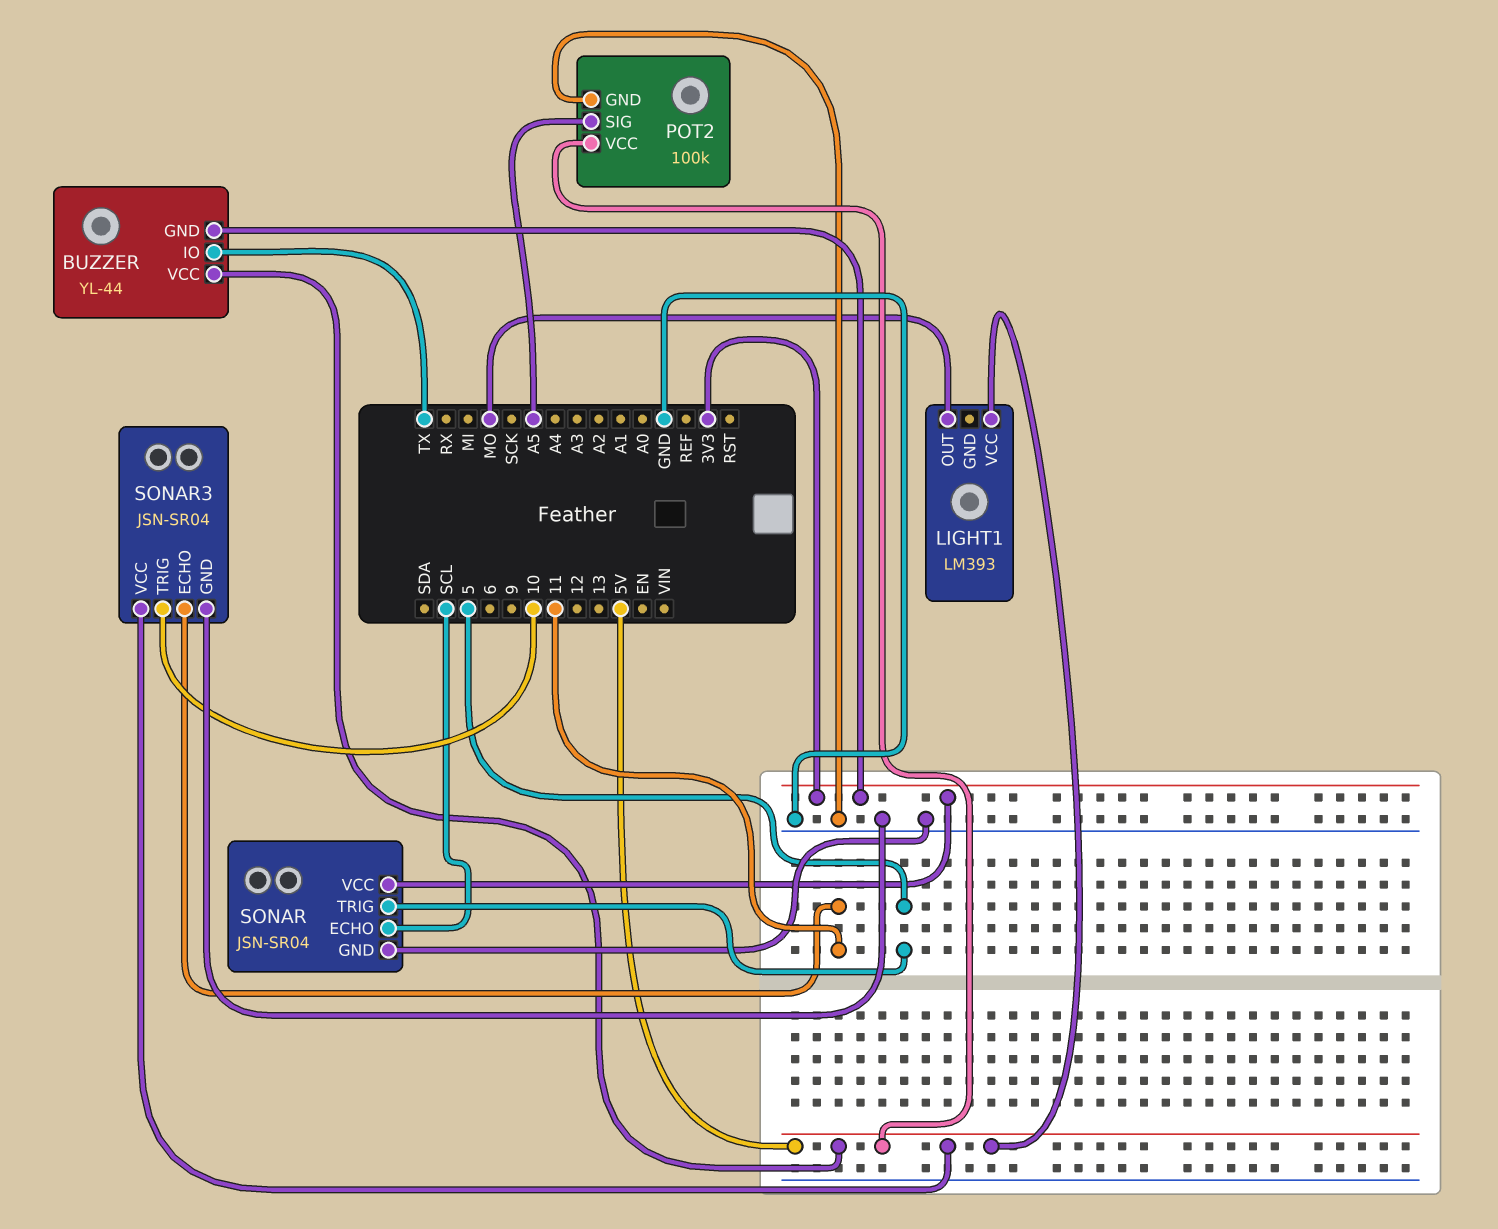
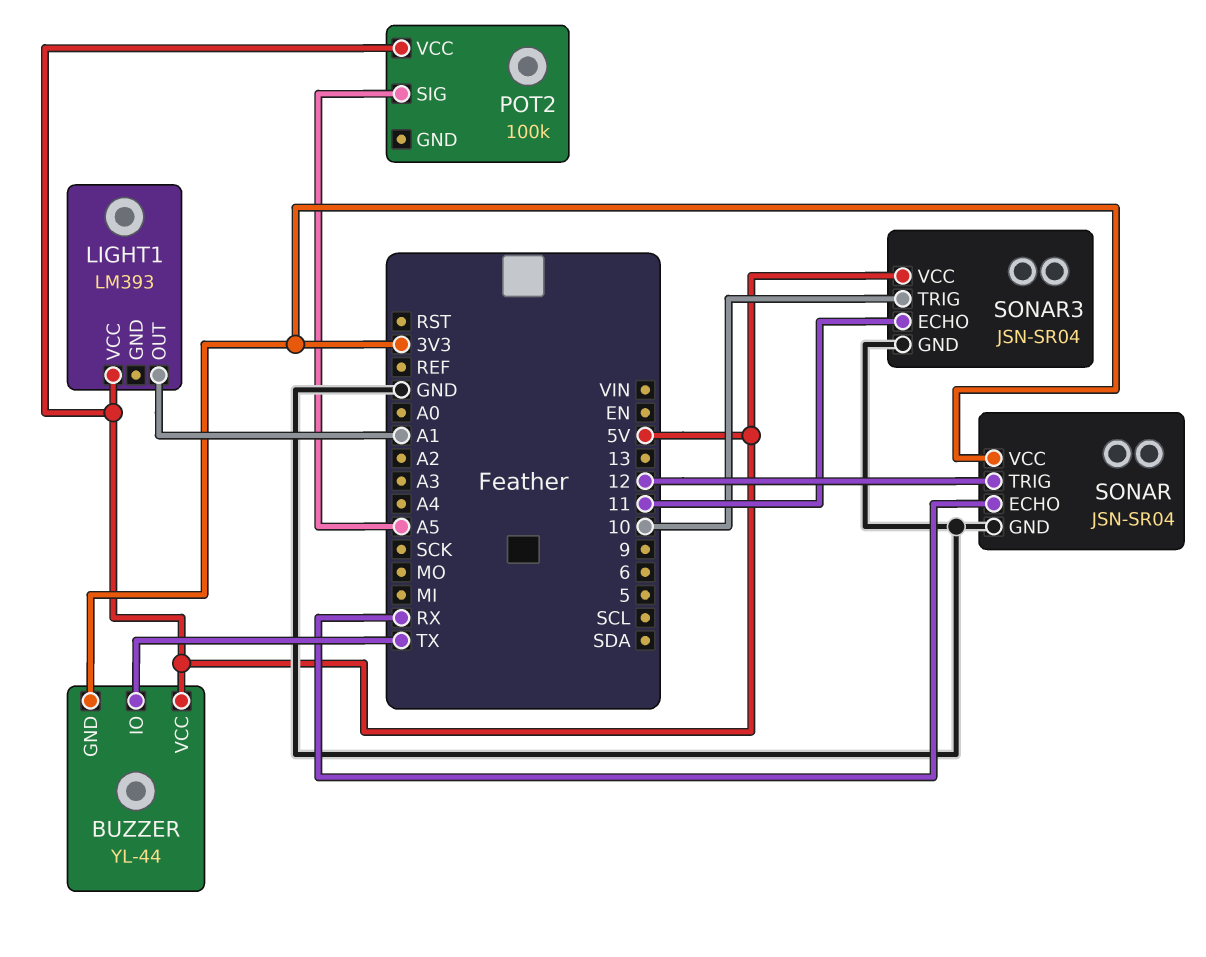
LIGHT1 pin OUT: MO -> A1
POT2 pin GND: GND -> none
SONAR pin ECHO: SCL -> RX
SONAR pin TRIG: 5 -> 12

